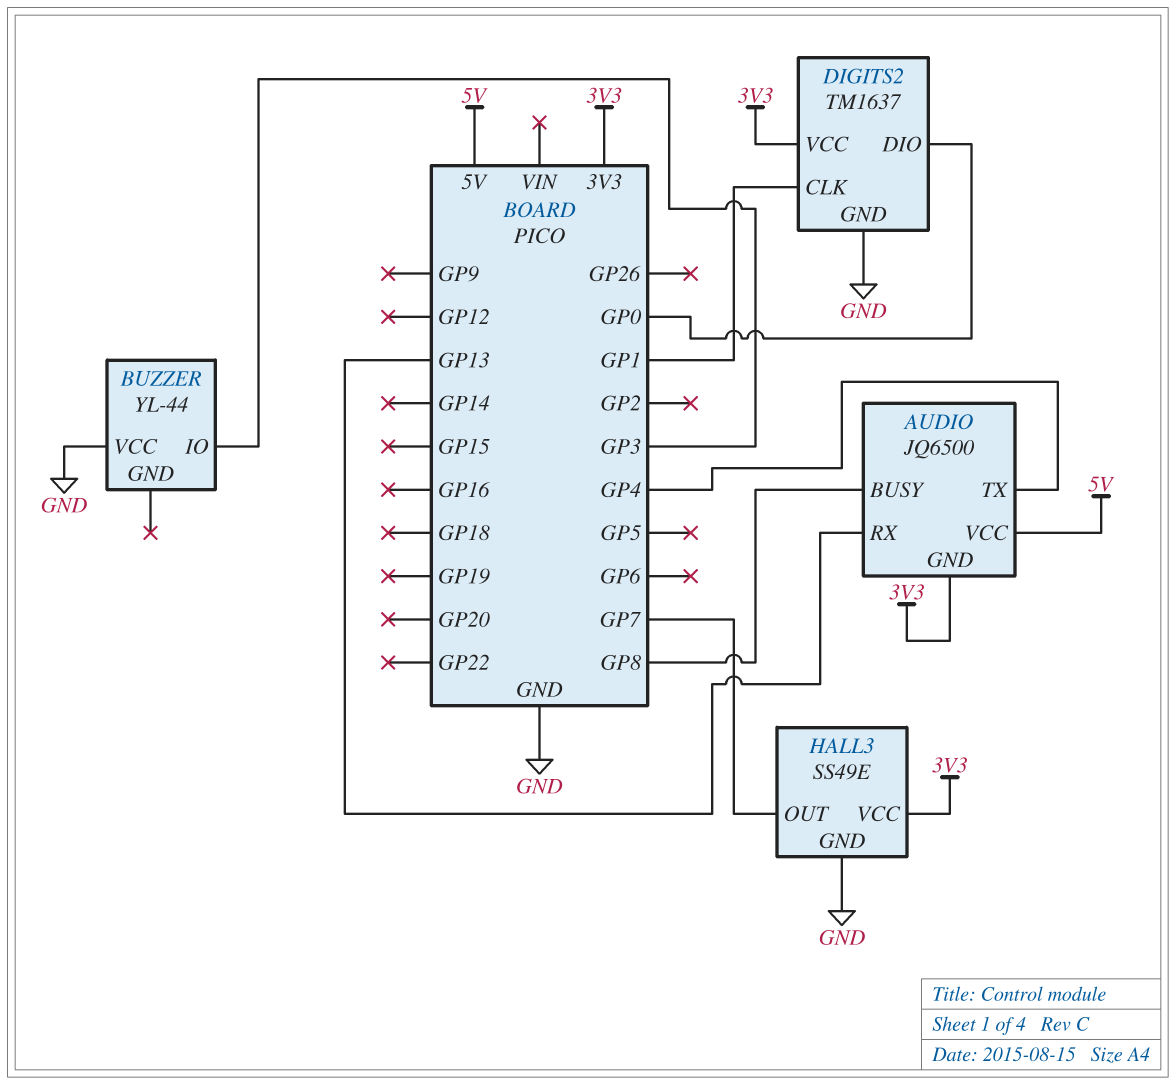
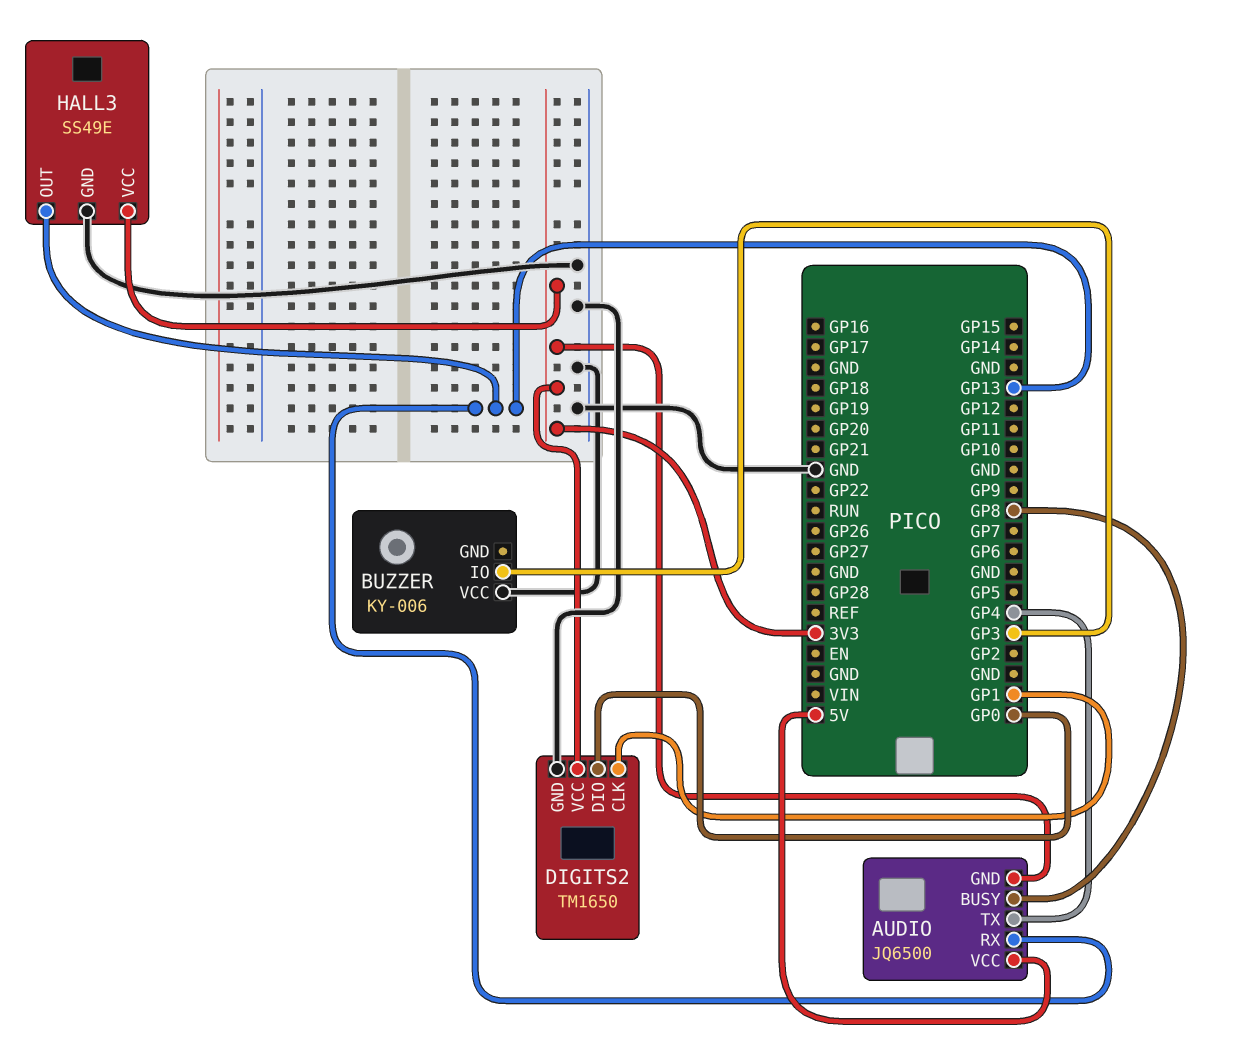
BUZZER: YL-44 -> KY-006
DIGITS2: TM1637 -> TM1650
HALL3 pin OUT: GP7 -> GP13

